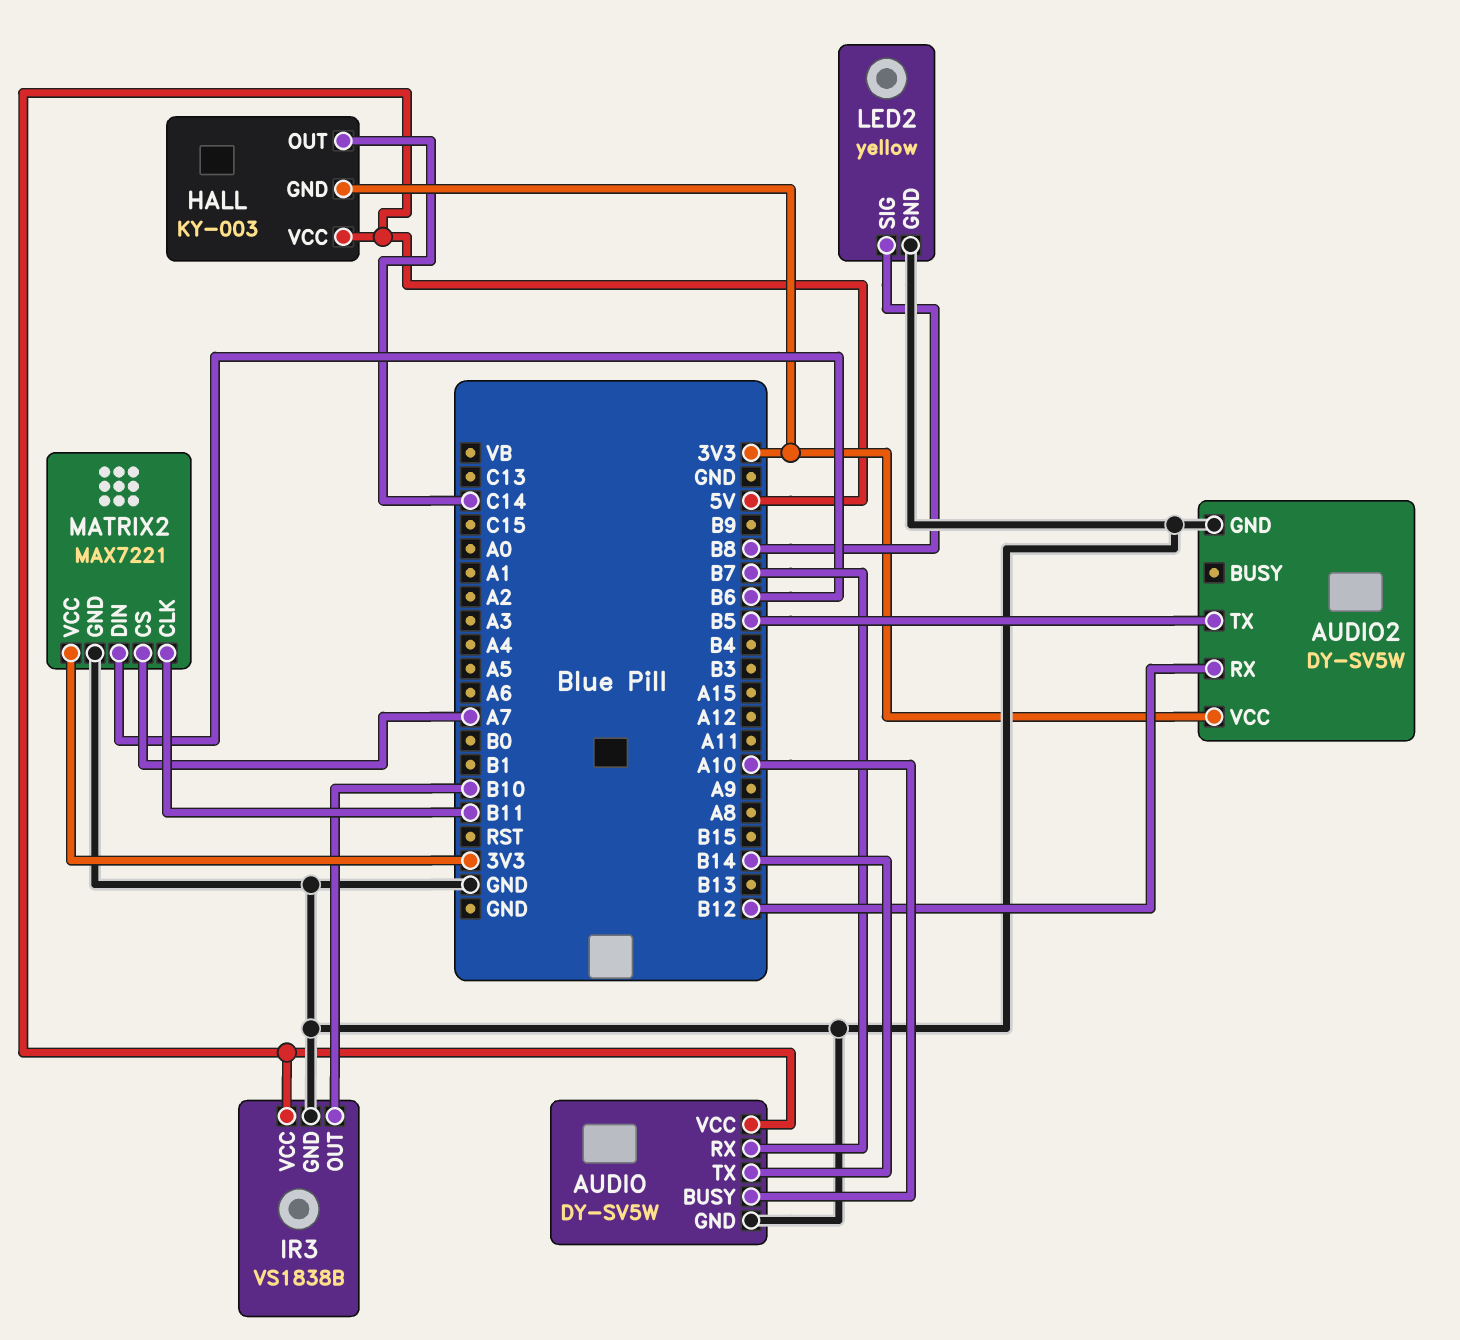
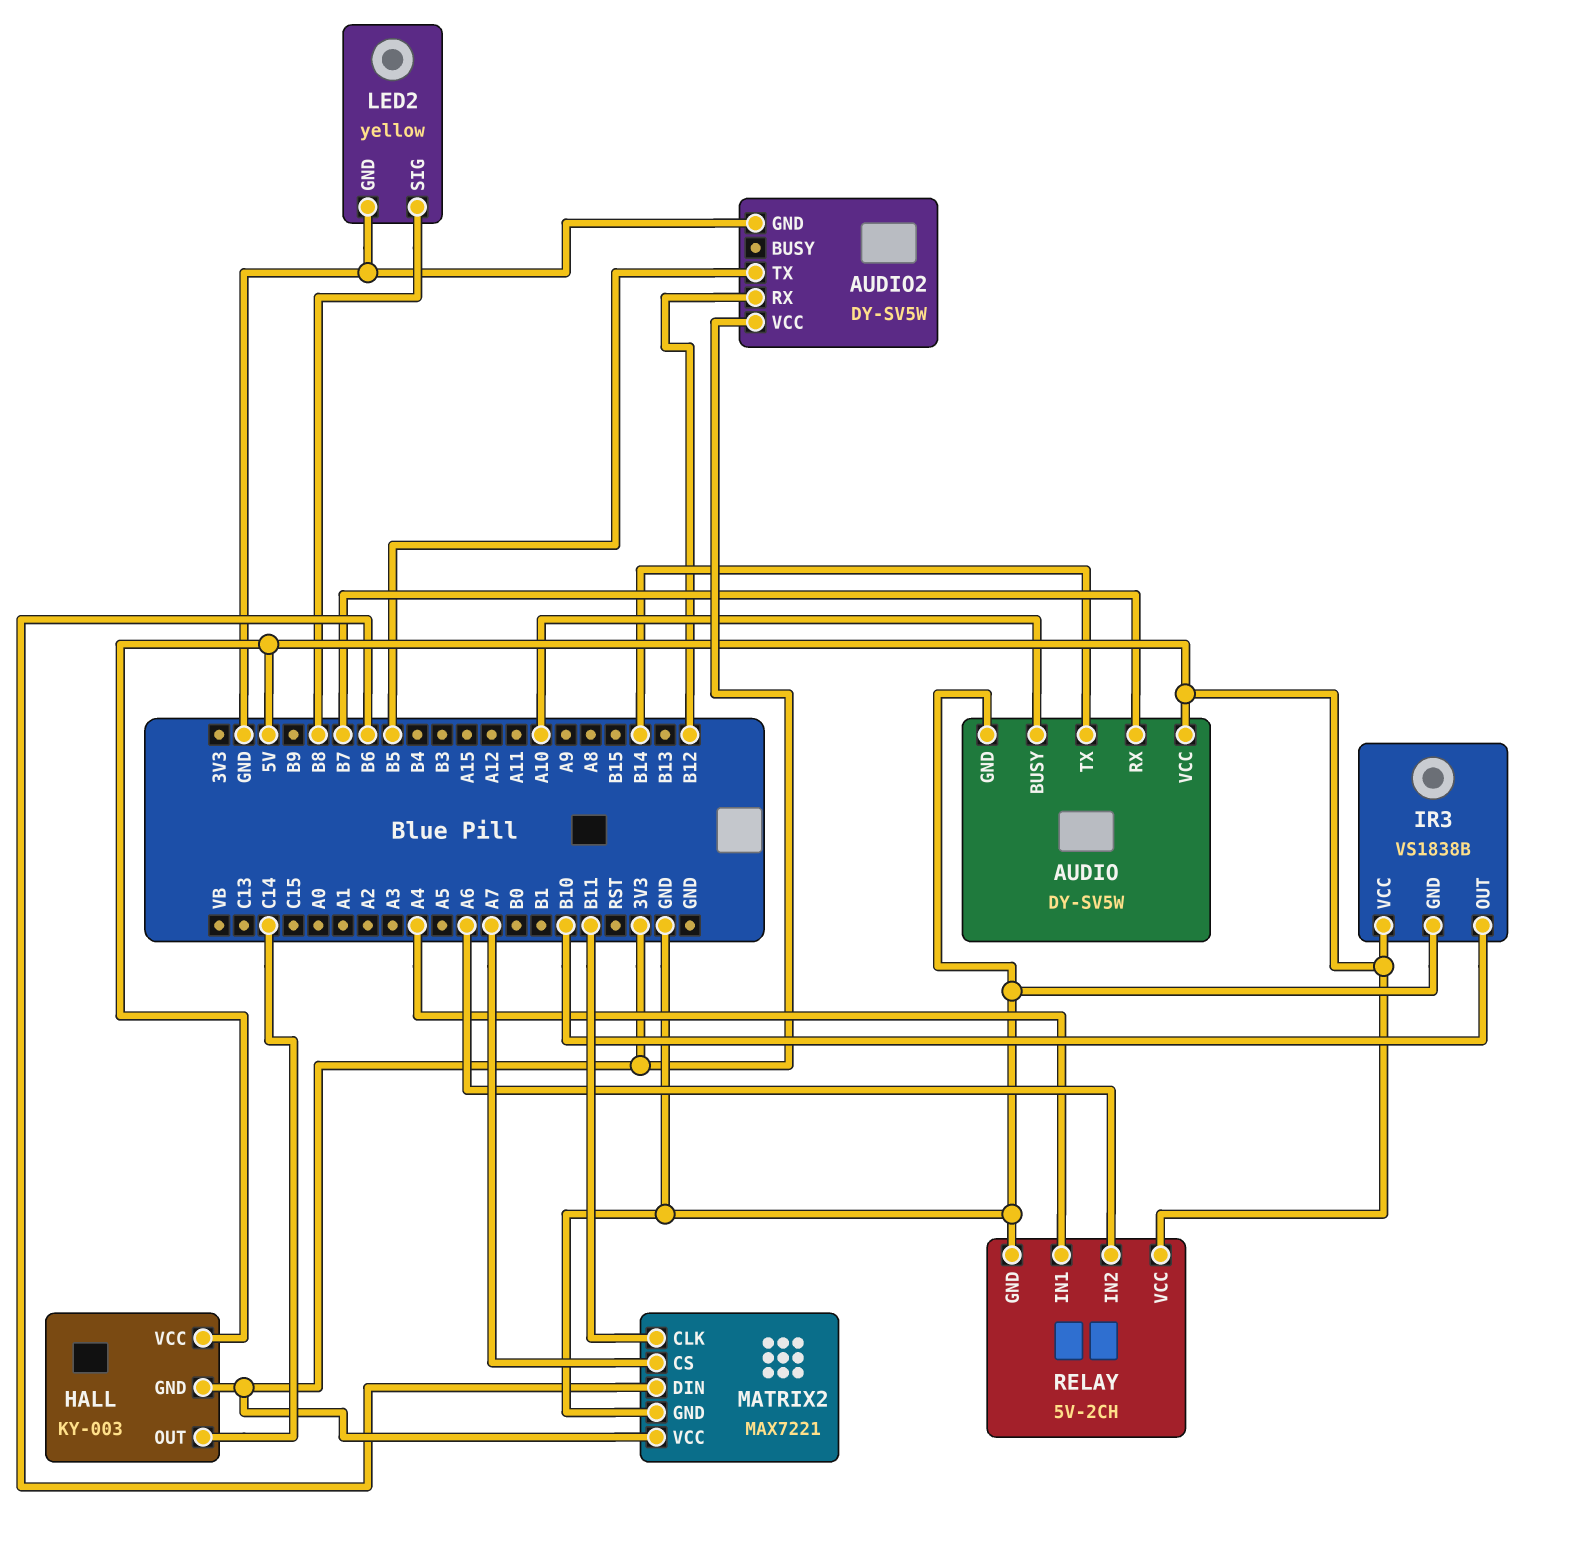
RELAY: none -> 5V-2CH
RELAY pin GND: none -> GND
RELAY pin IN1: none -> A4
RELAY pin IN2: none -> A6
RELAY pin VCC: none -> 5V

